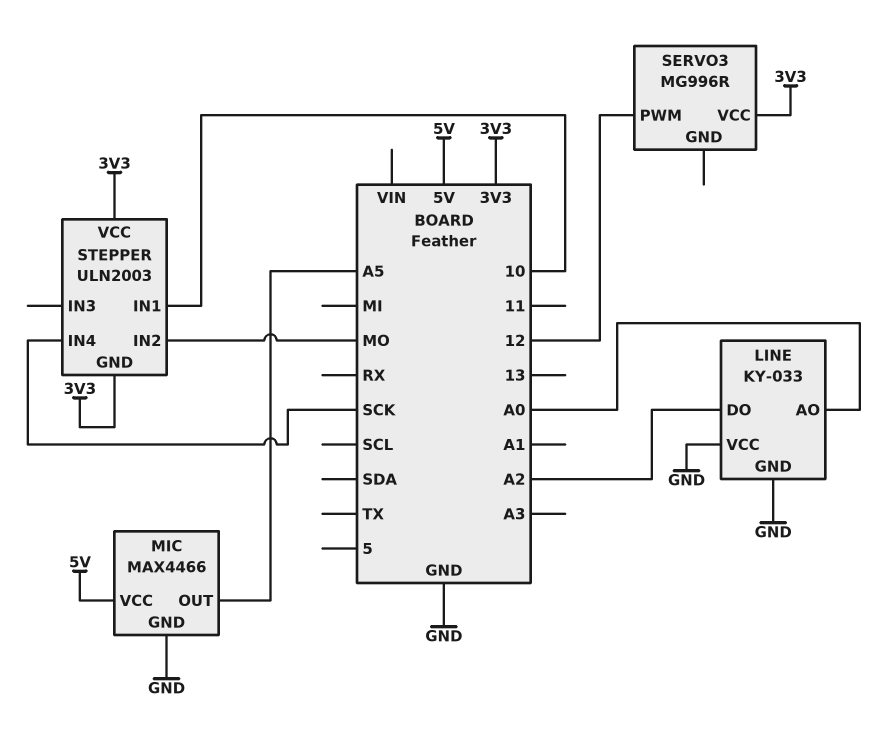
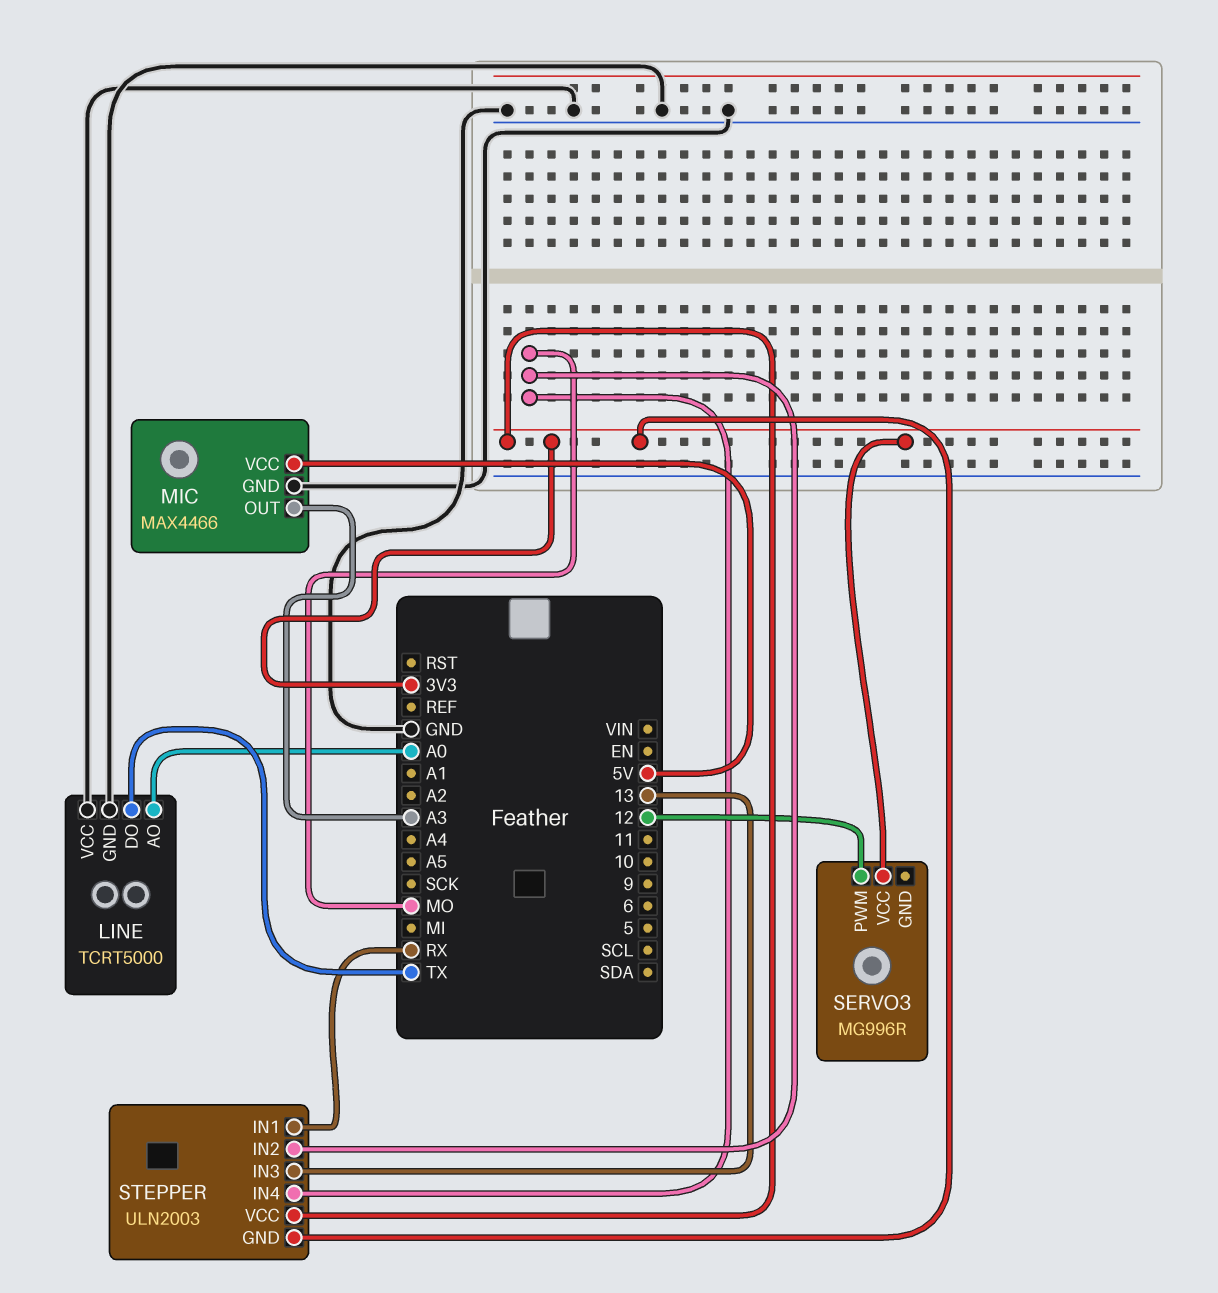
LINE: KY-033 -> TCRT5000
LINE pin DO: A2 -> TX
MIC pin OUT: A5 -> A3
STEPPER pin IN1: 10 -> RX
STEPPER pin IN3: none -> 13
STEPPER pin IN4: SCK -> MO

